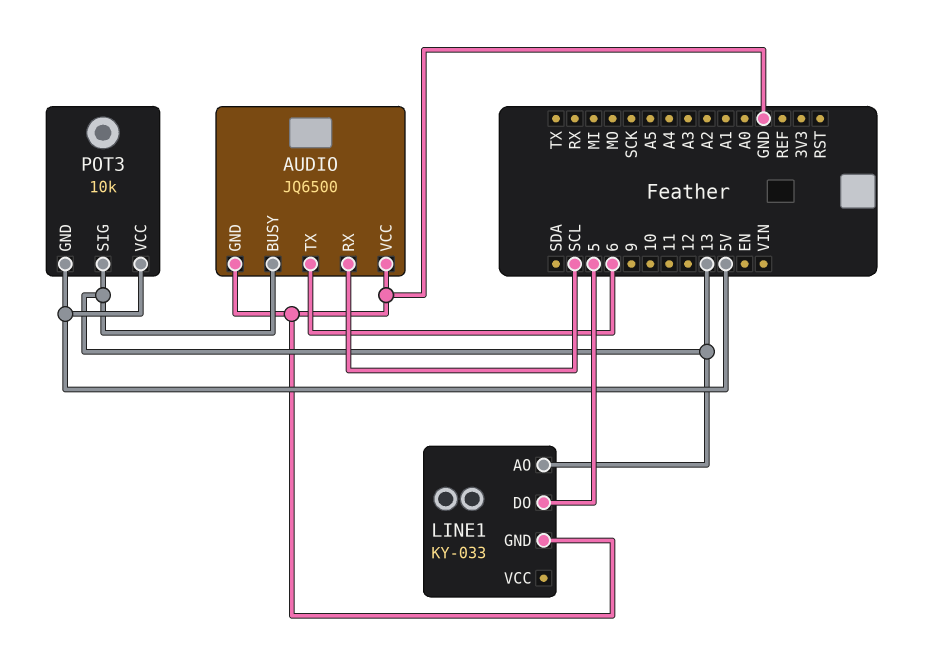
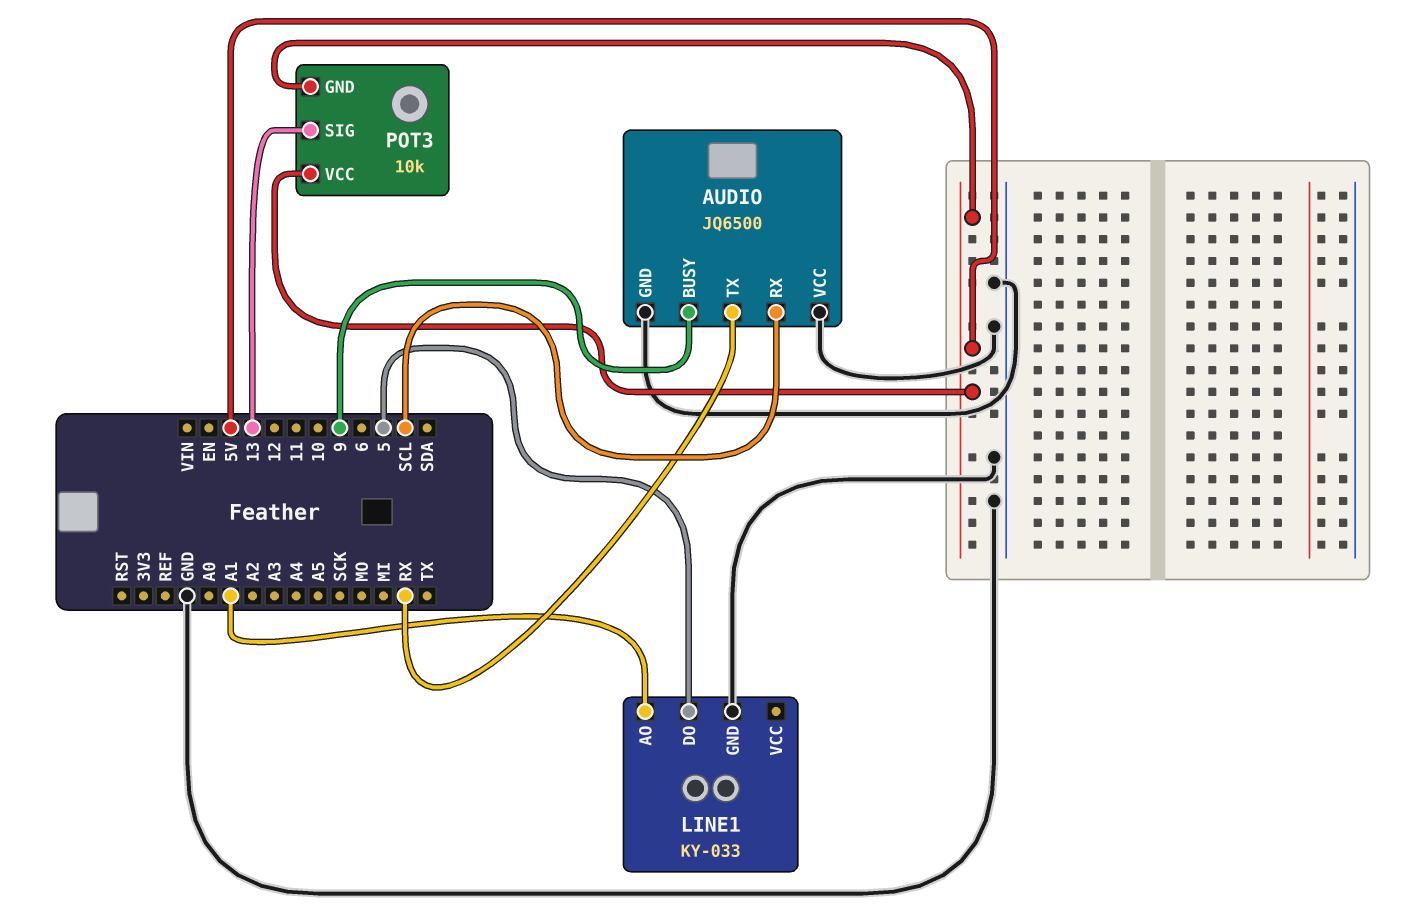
AUDIO pin BUSY: 13 -> 9
AUDIO pin TX: 6 -> RX
LINE1 pin AO: 13 -> A1

